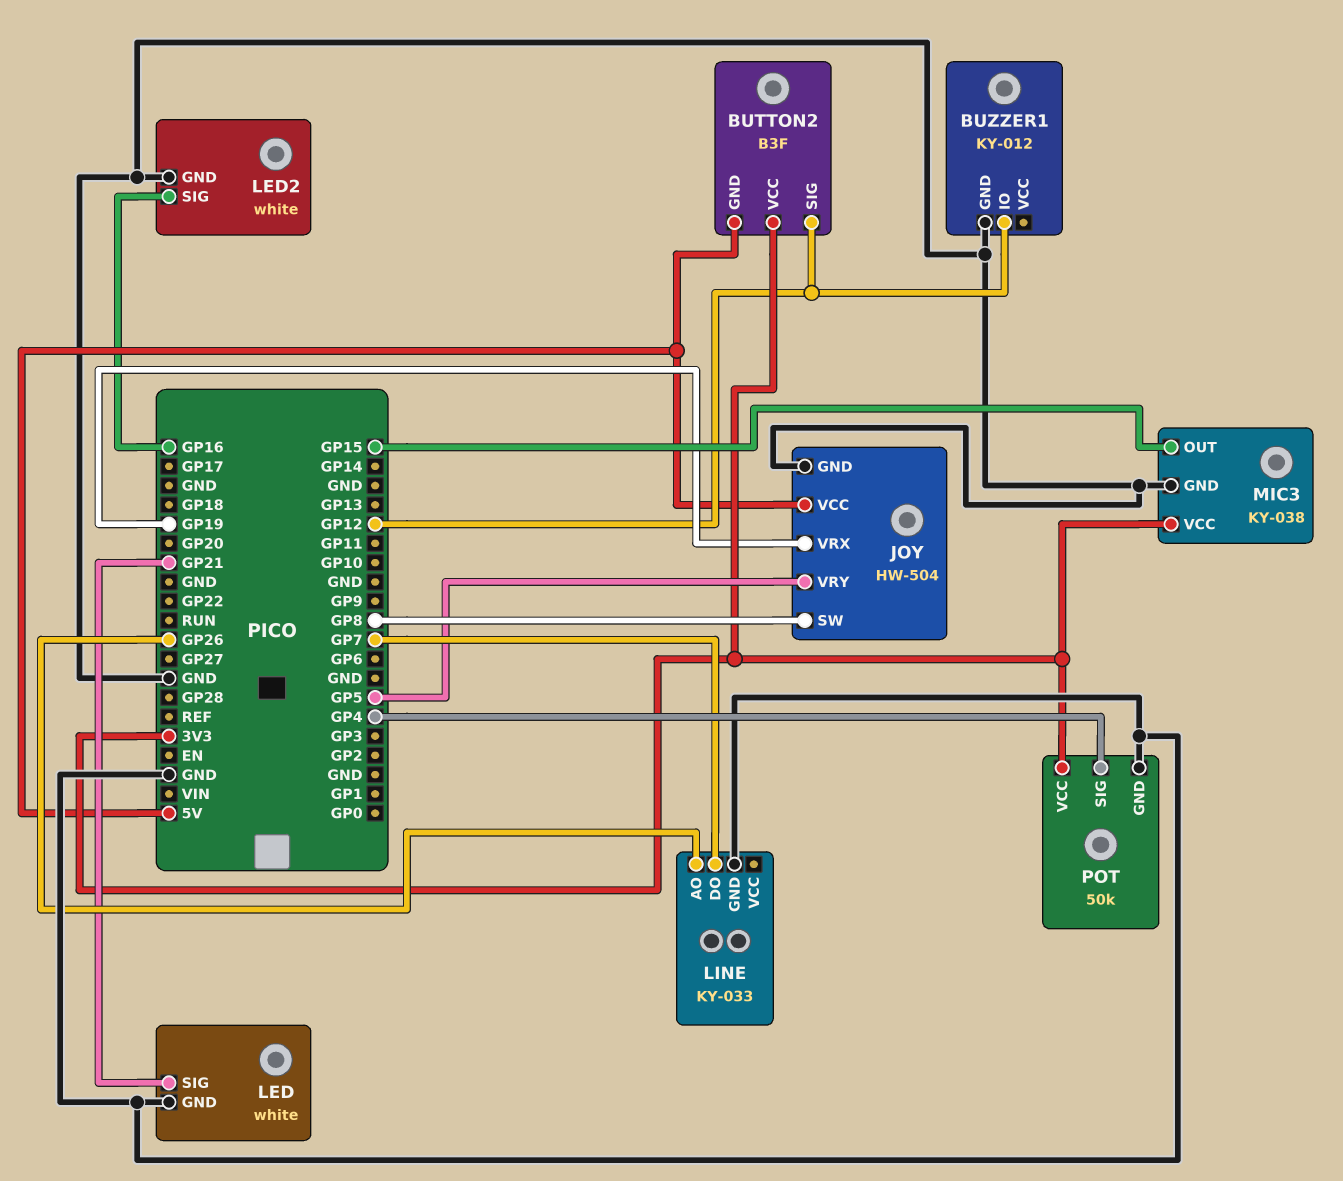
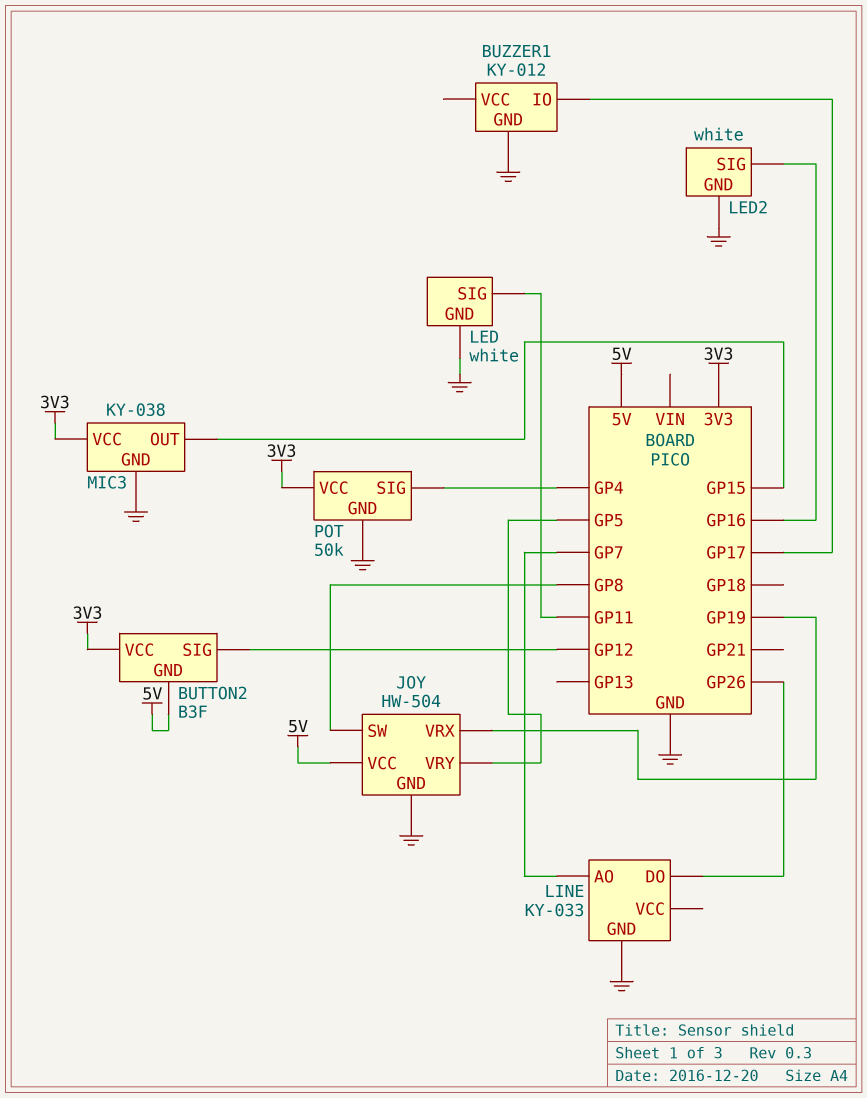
BUZZER1 pin IO: GP12 -> GP17
LED pin SIG: GP21 -> GP11
LINE pin AO: GP26 -> GP7
LINE pin DO: GP7 -> GP26

